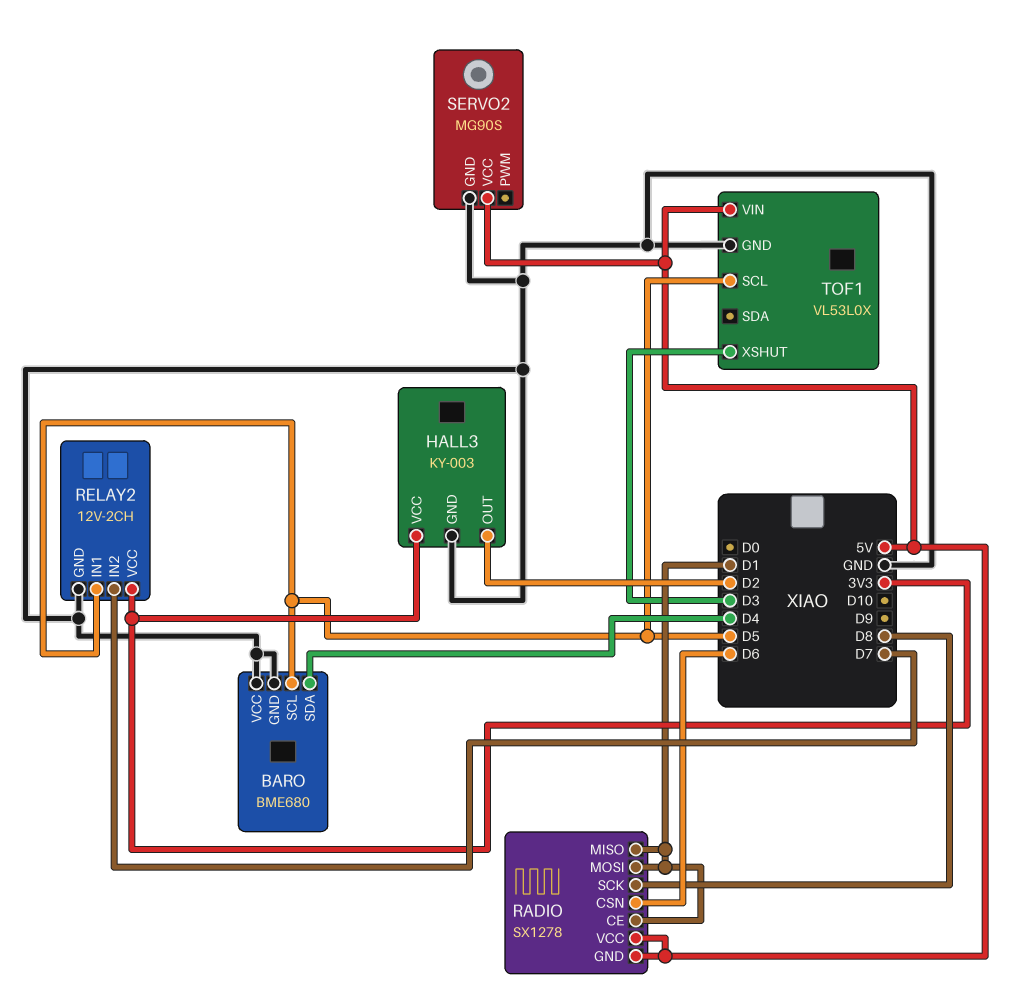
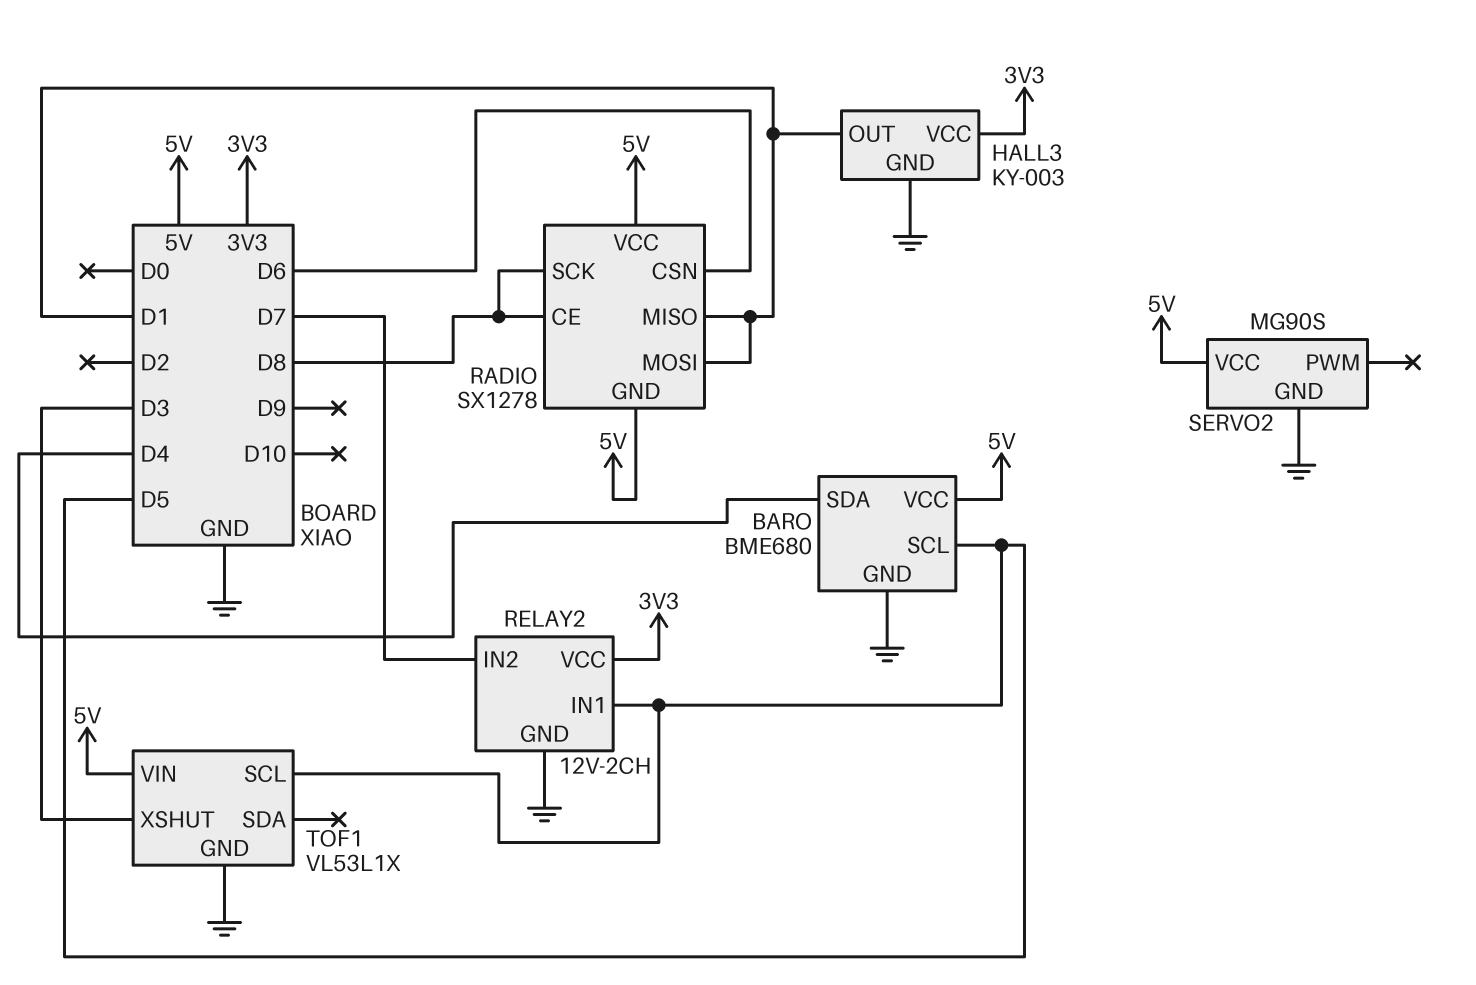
BARO pin VCC: GND -> 5V
HALL3 pin OUT: D2 -> D1
RADIO pin CE: D1 -> D8
TOF1: VL53L0X -> VL53L1X

